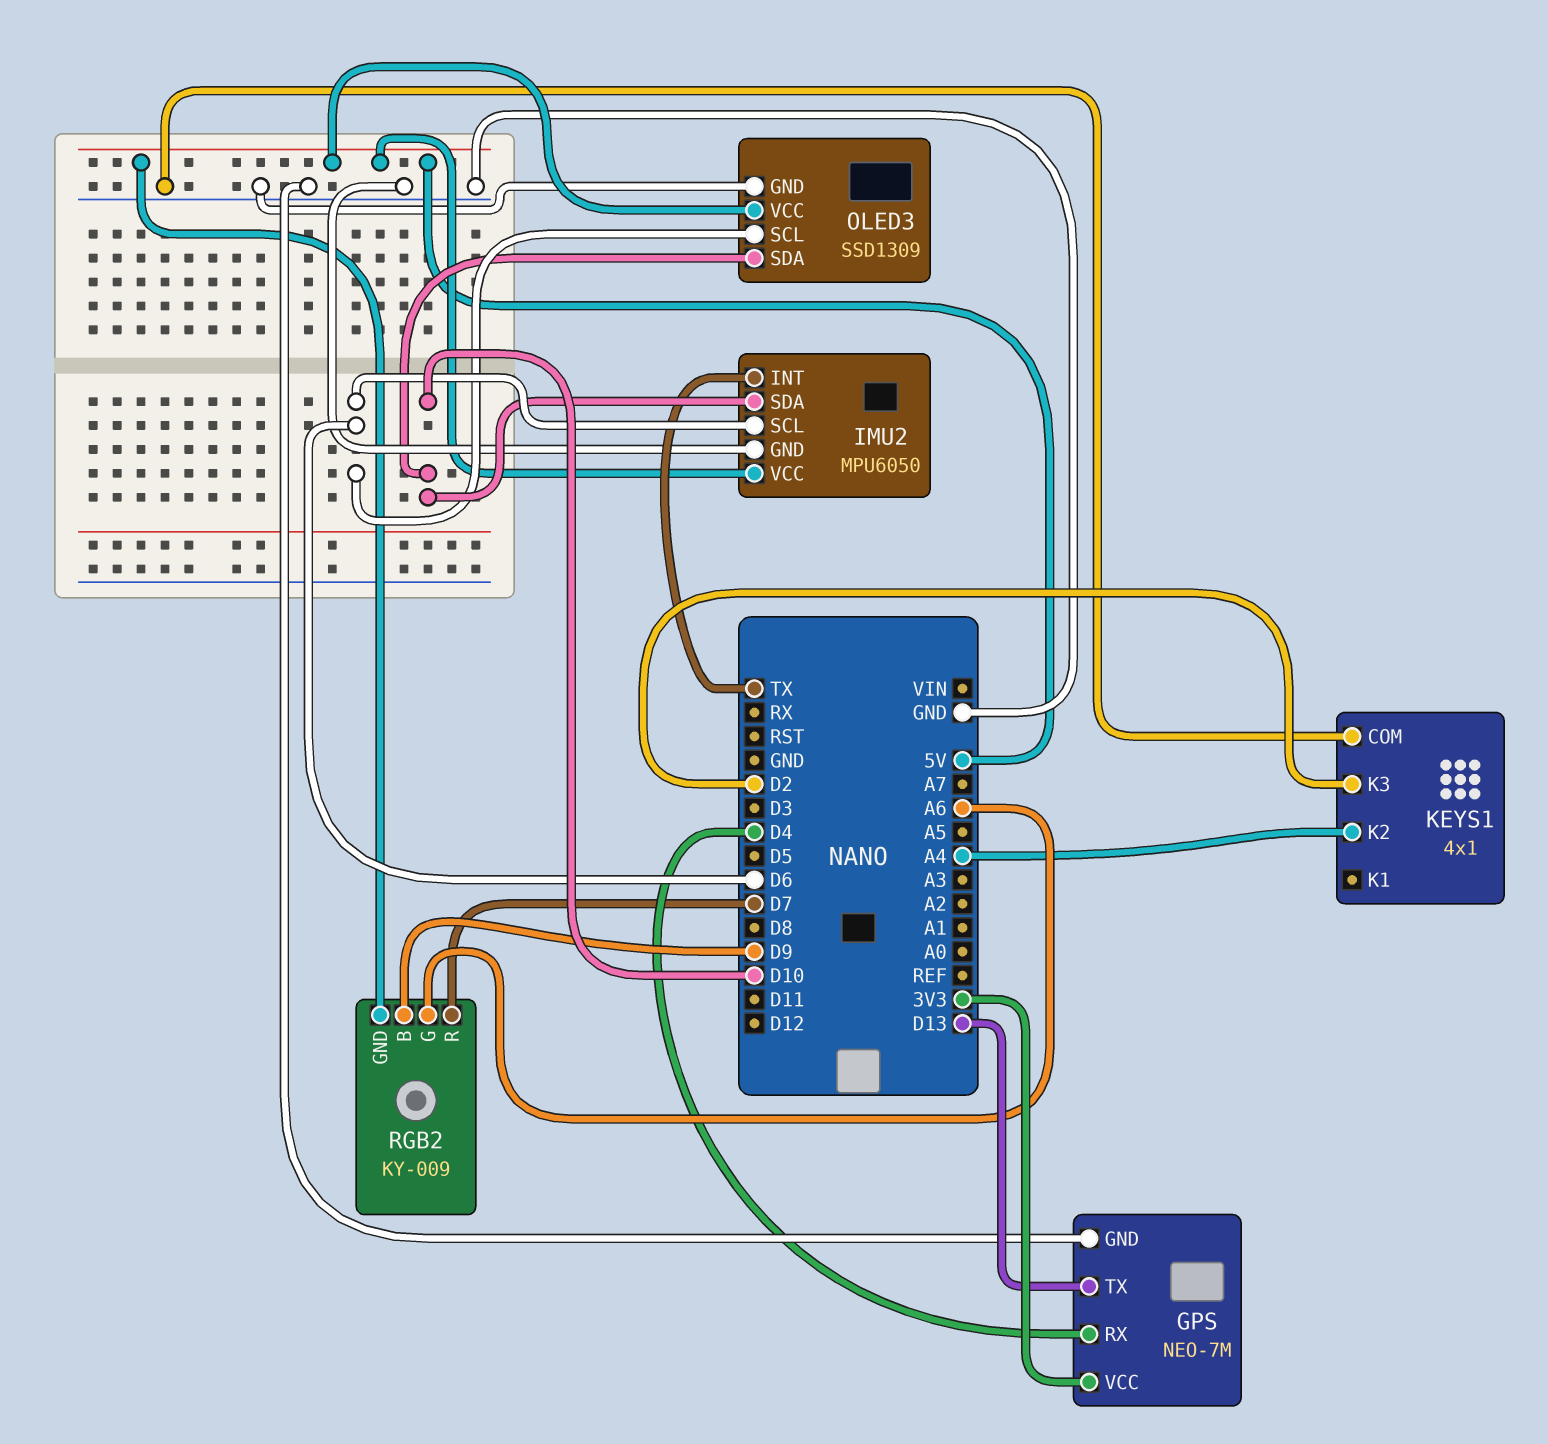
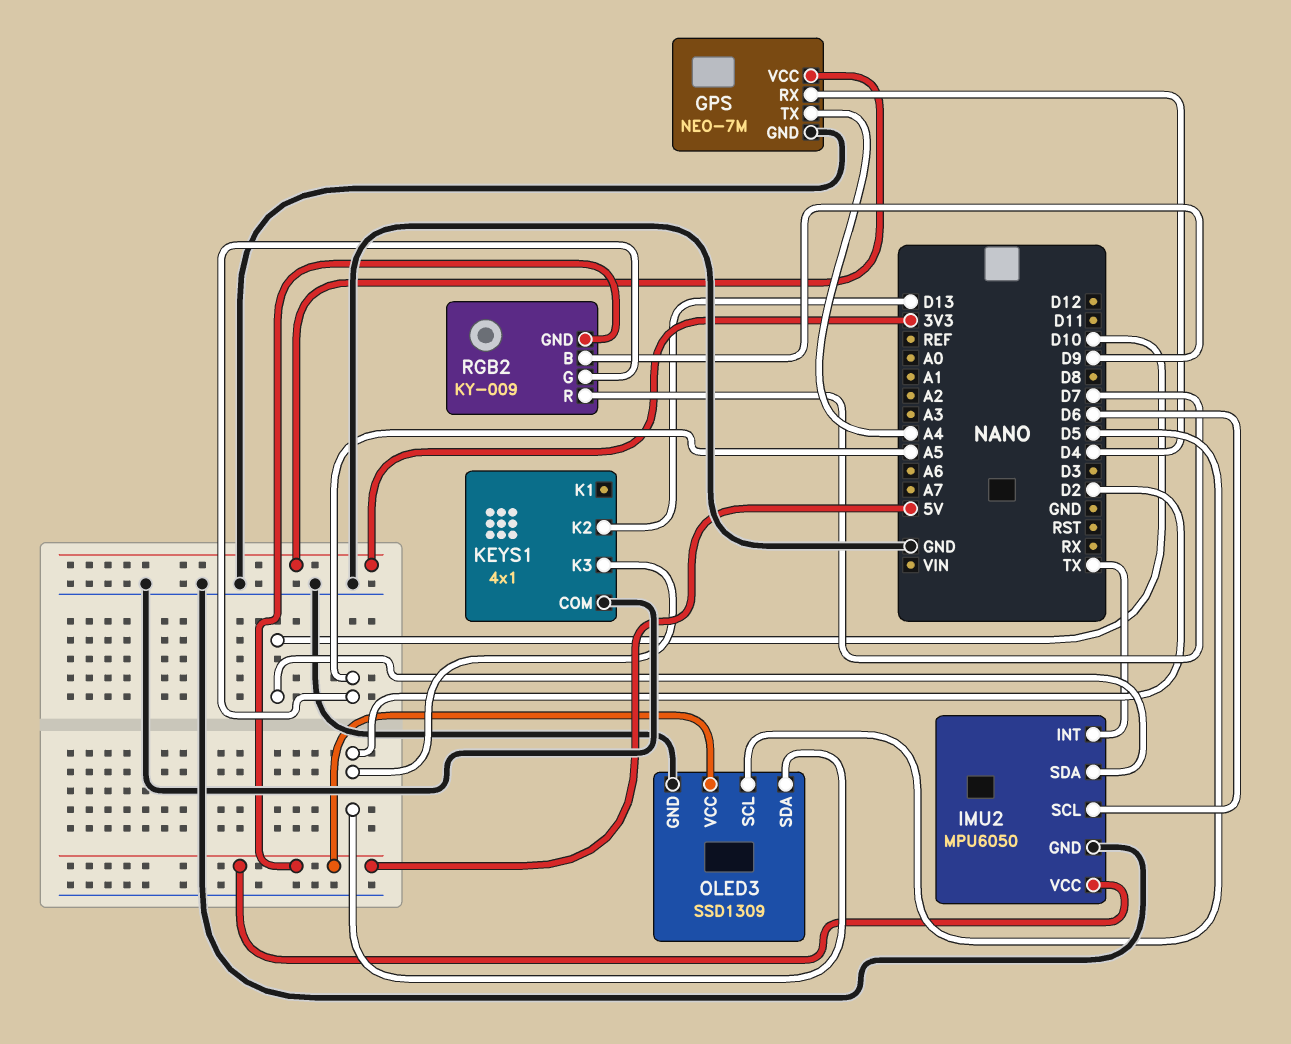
GPS pin TX: D13 -> A4
KEYS1 pin K2: A4 -> D13
OLED3 pin SCL: D6 -> D5
OLED3 pin SDA: D10 -> D2
RGB2 pin G: A6 -> A5

